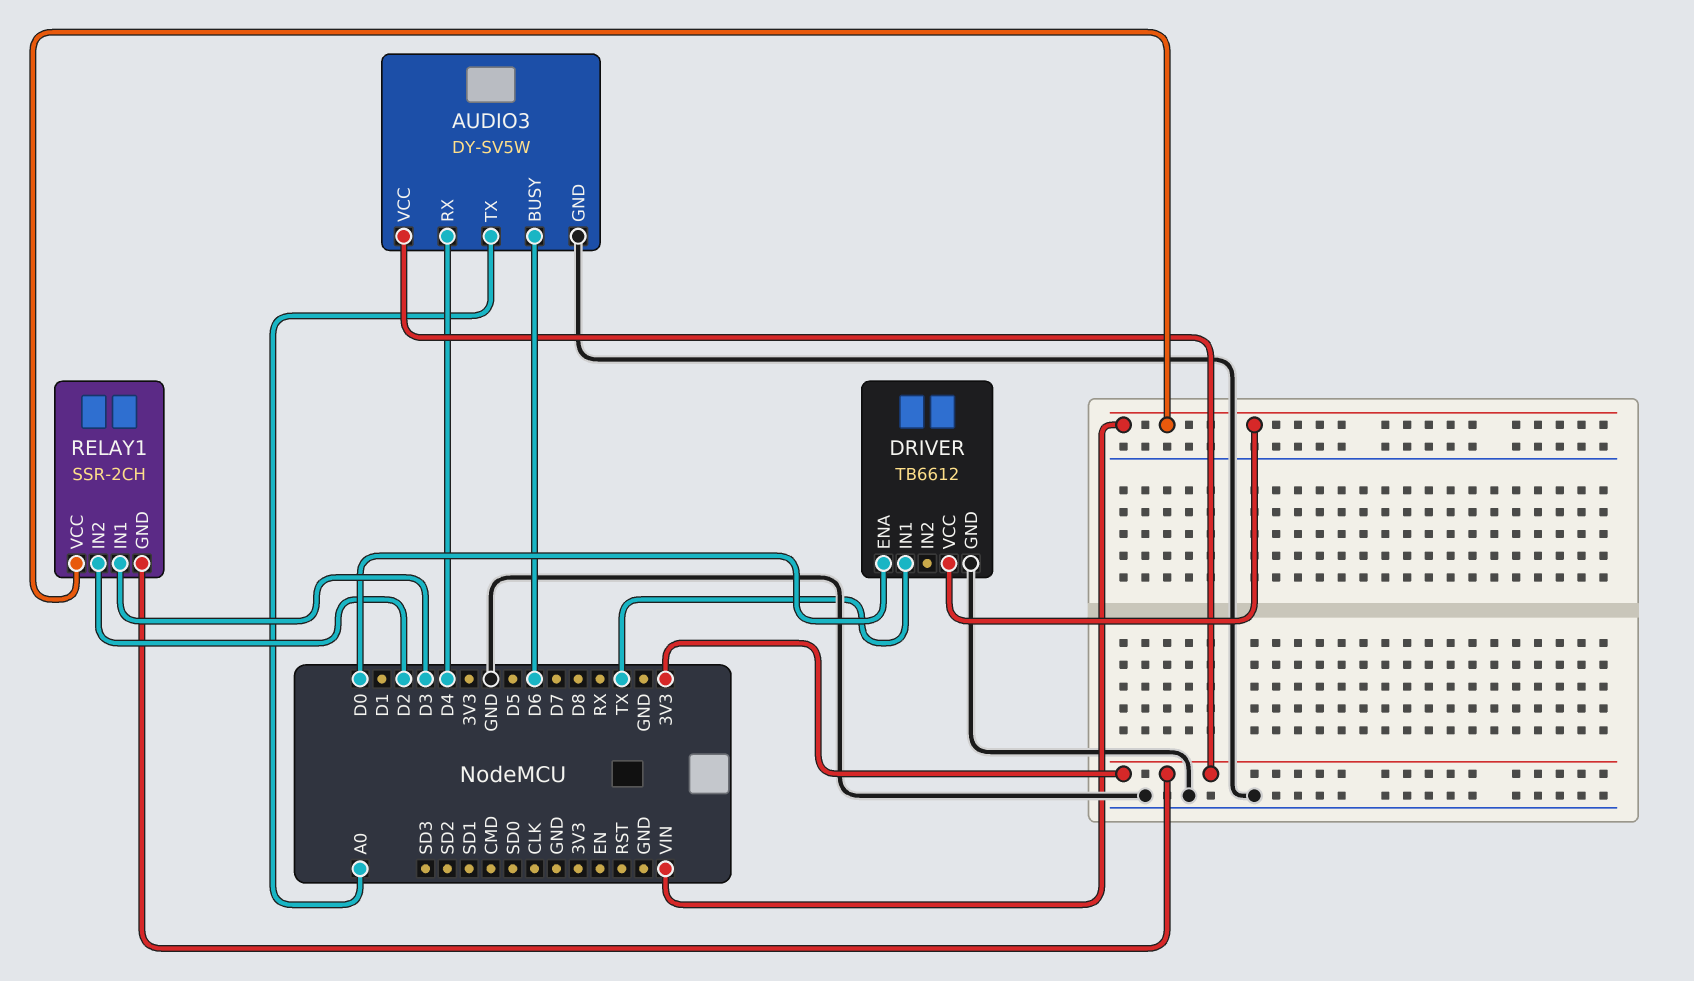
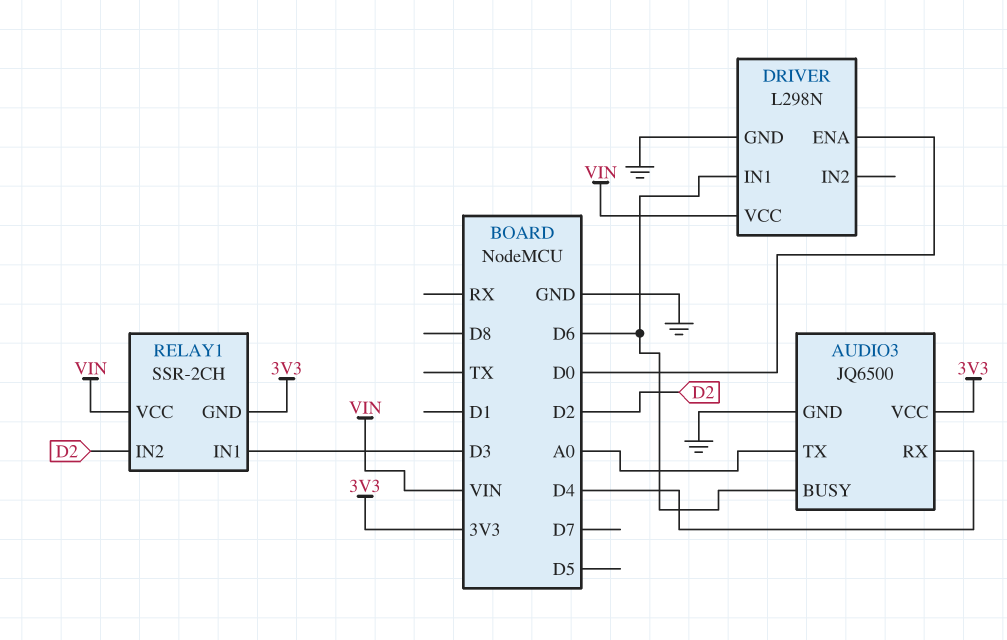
AUDIO3: DY-SV5W -> JQ6500
DRIVER: TB6612 -> L298N
DRIVER pin IN1: TX -> D6

